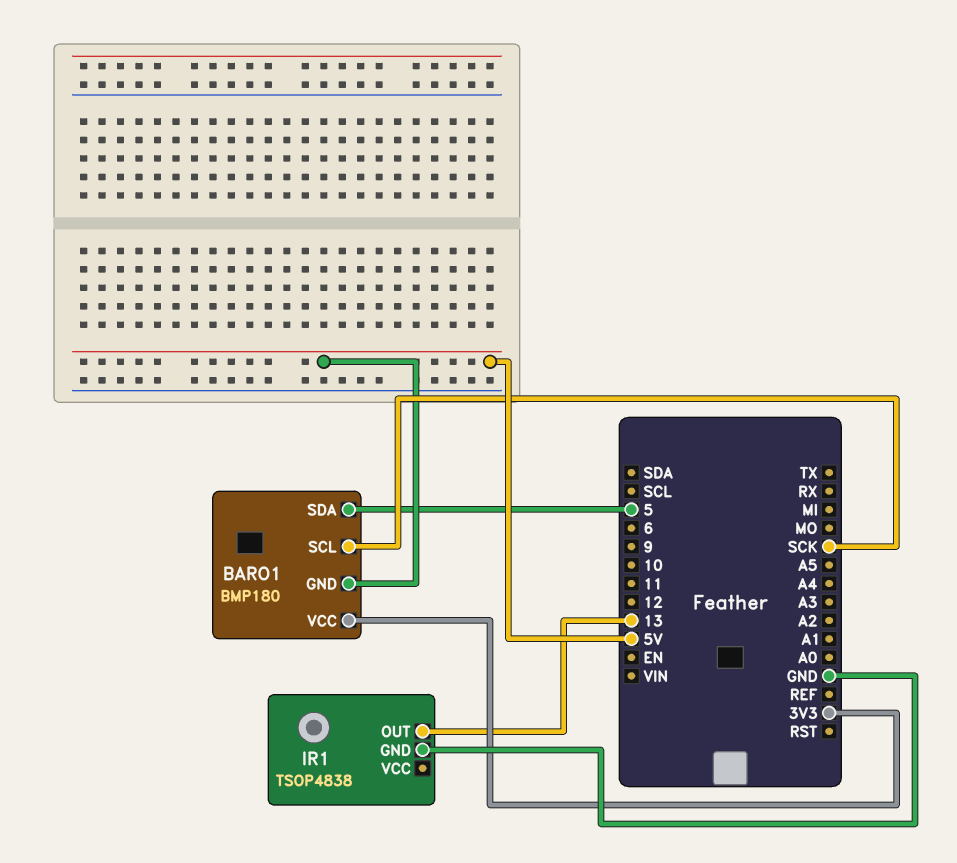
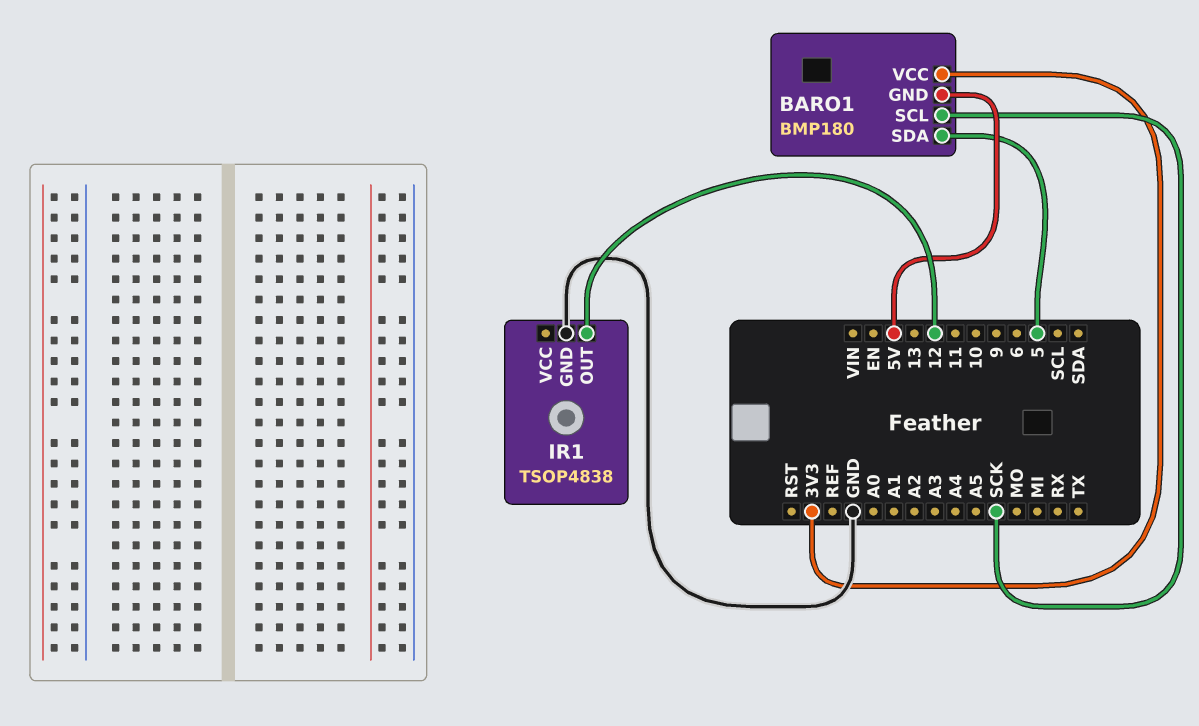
IR1 pin OUT: 13 -> 12

